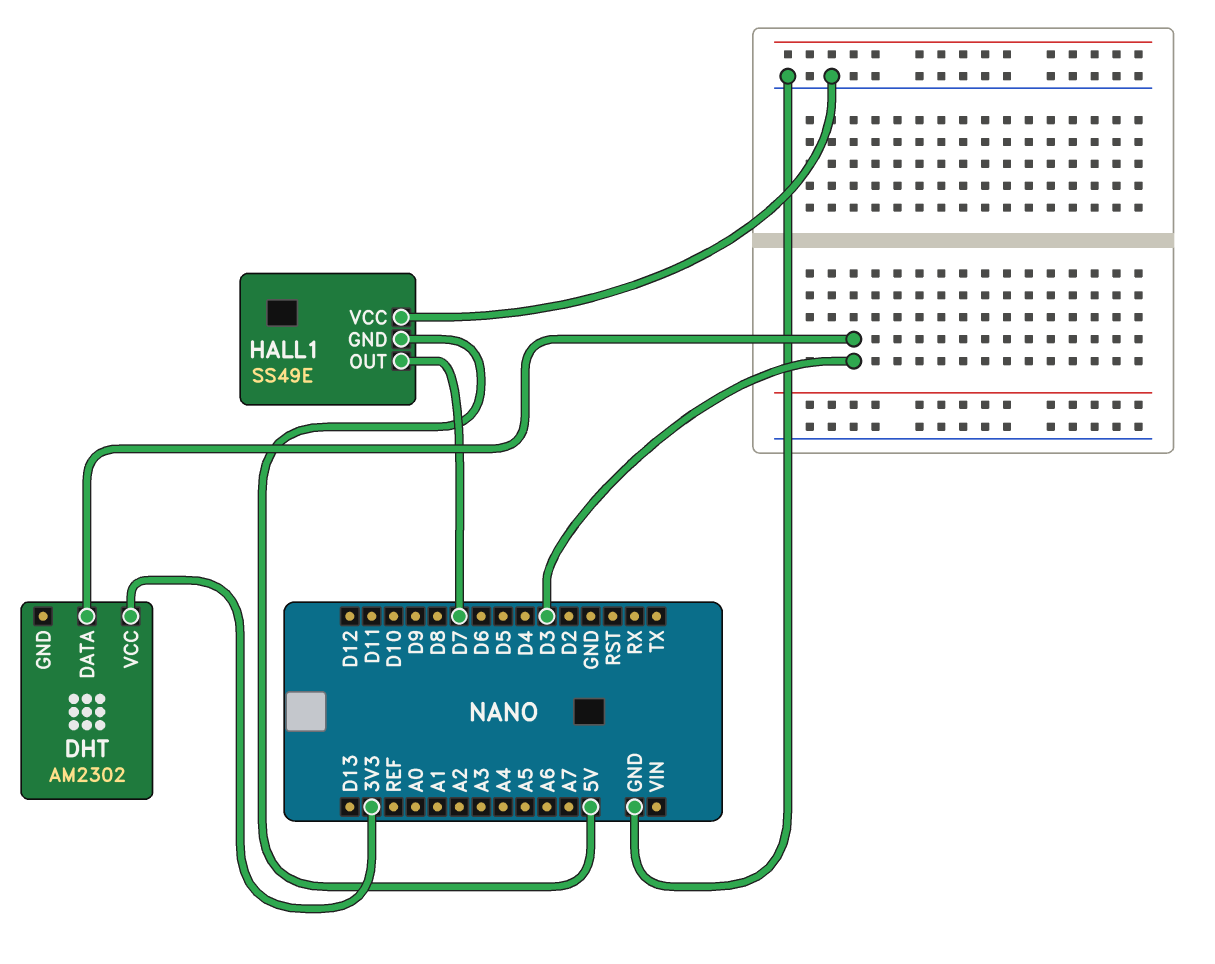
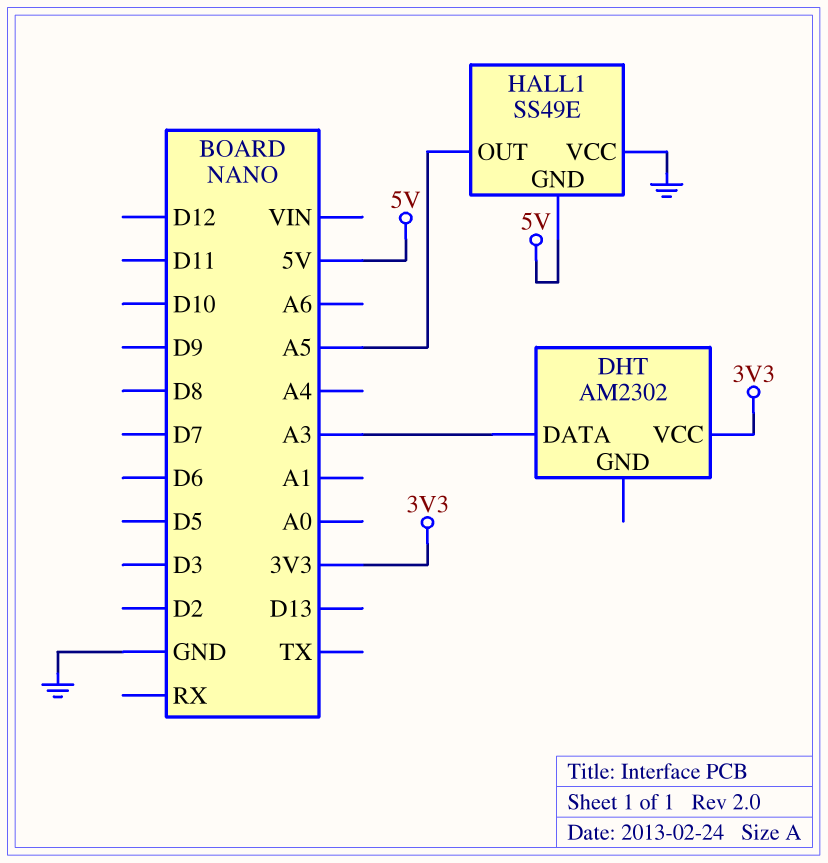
DHT pin DATA: D3 -> A3
HALL1 pin OUT: D7 -> A5

